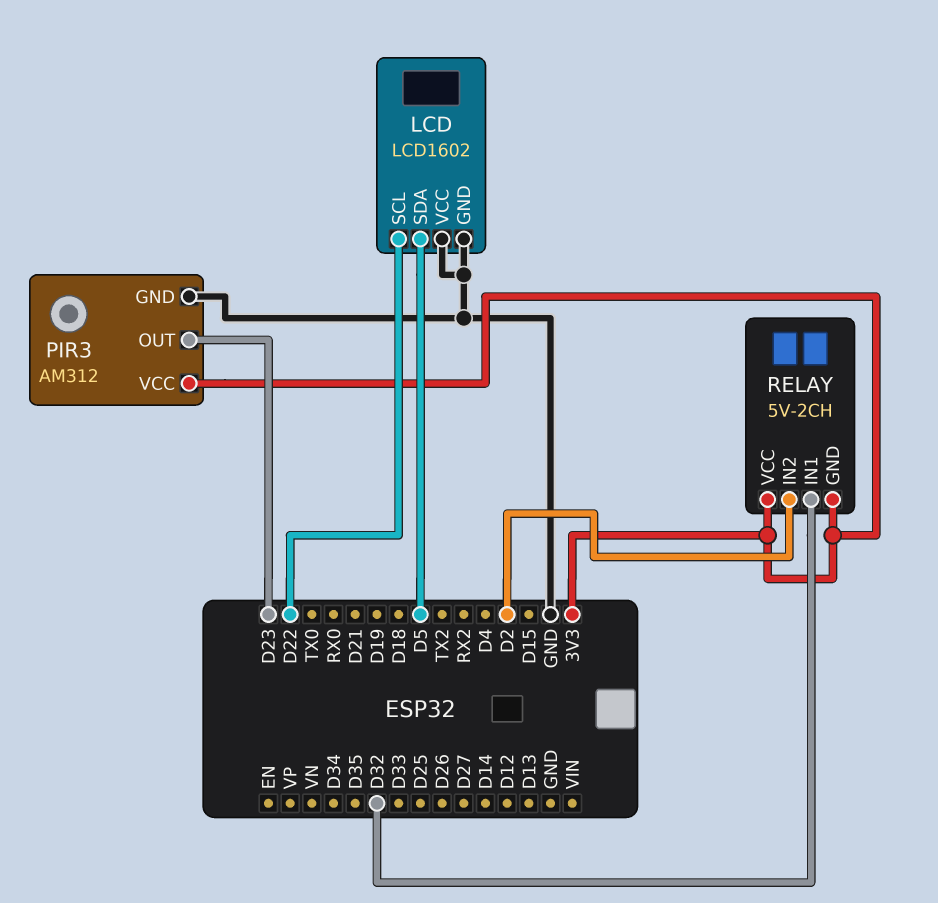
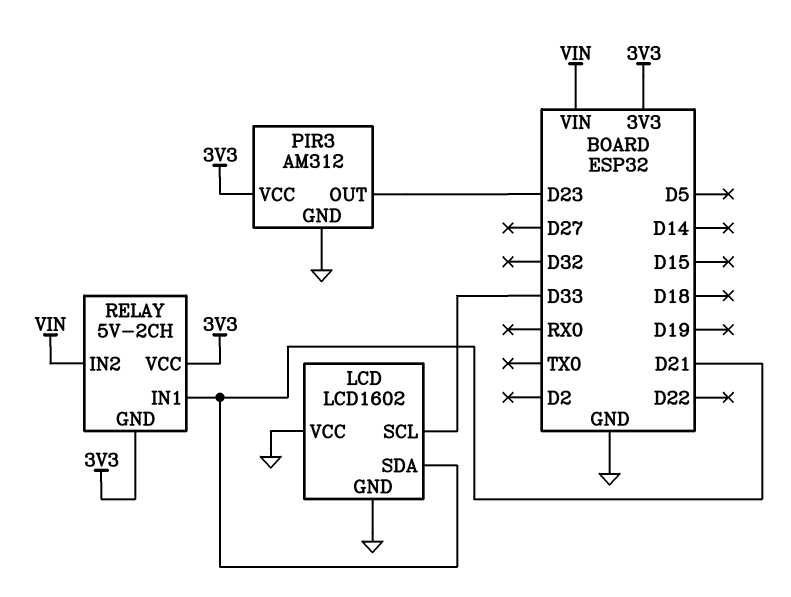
LCD pin SCL: D22 -> D33
LCD pin SDA: D5 -> D21
RELAY pin IN1: D32 -> D21
RELAY pin IN2: D2 -> VIN

